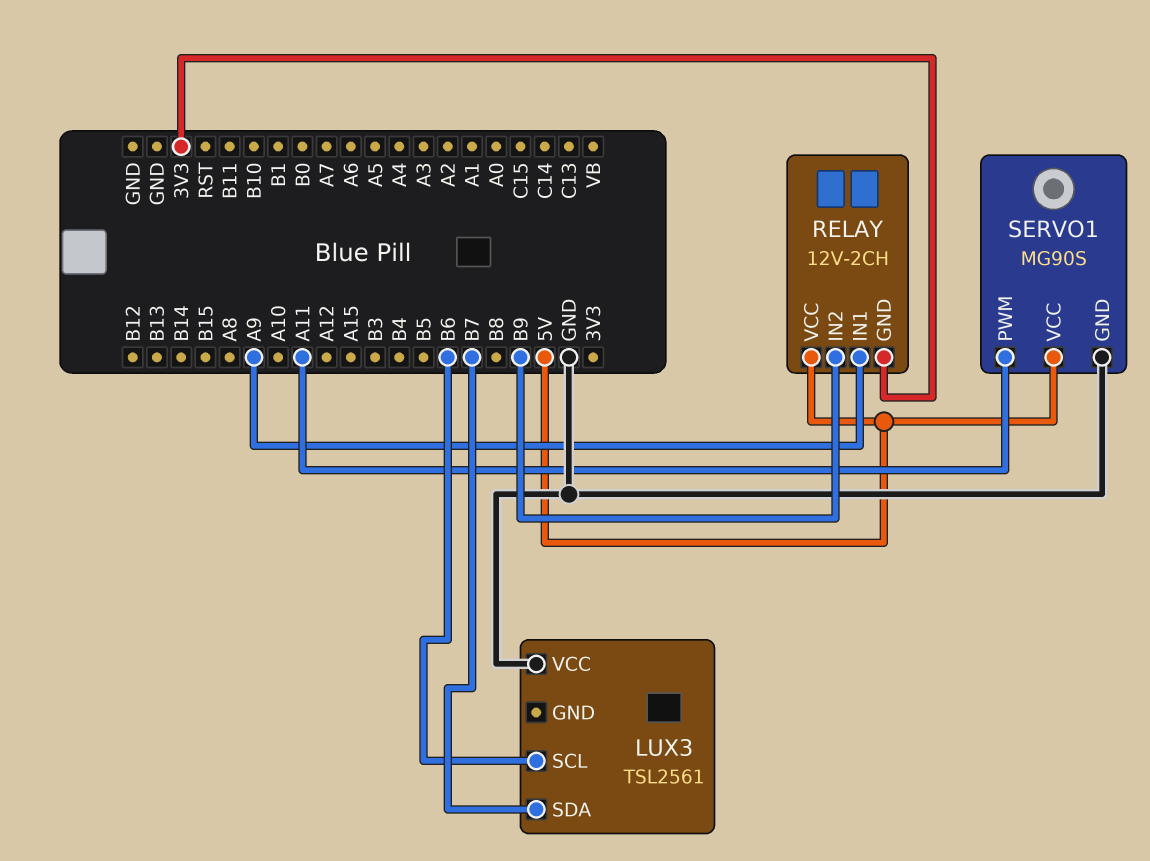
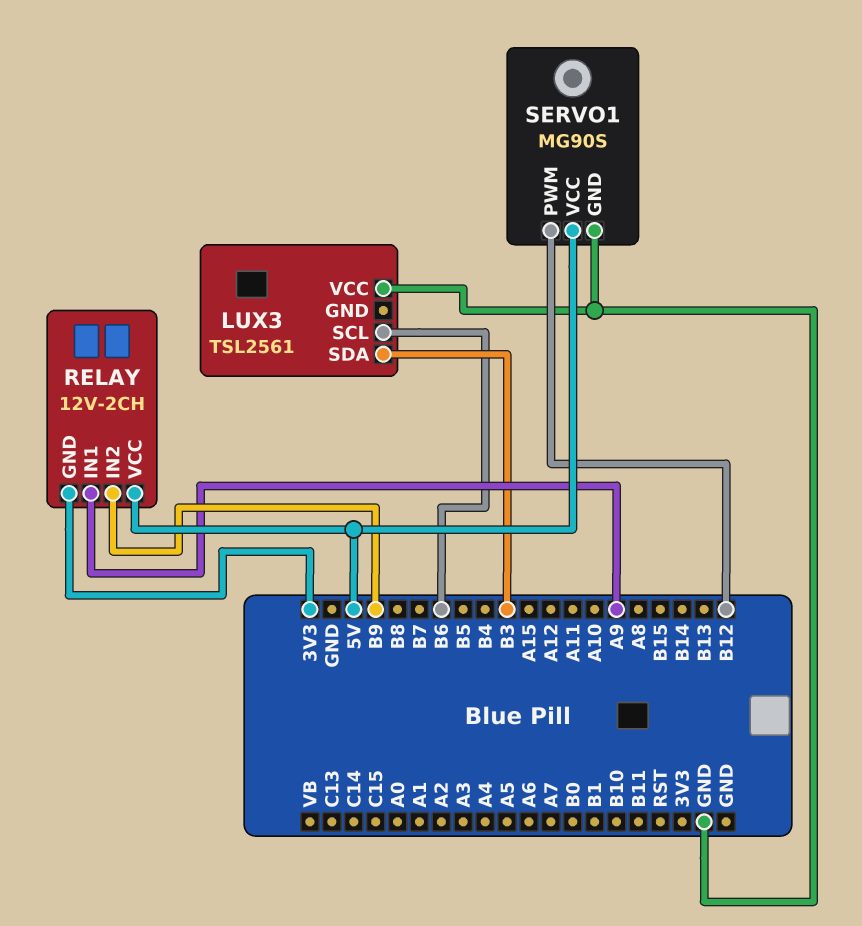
LUX3 pin SDA: B7 -> B3
SERVO1 pin PWM: A11 -> B12

